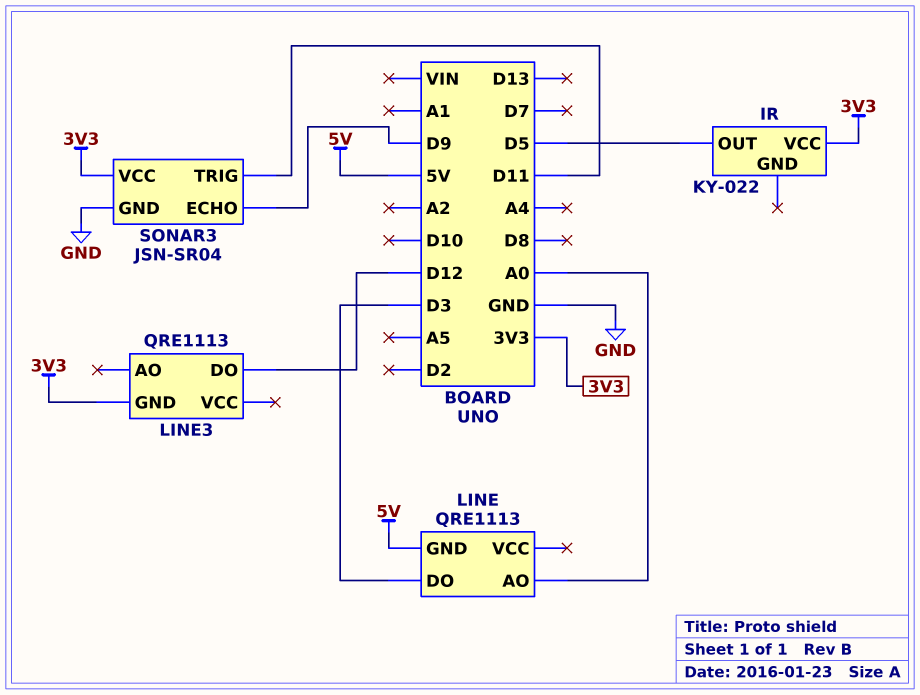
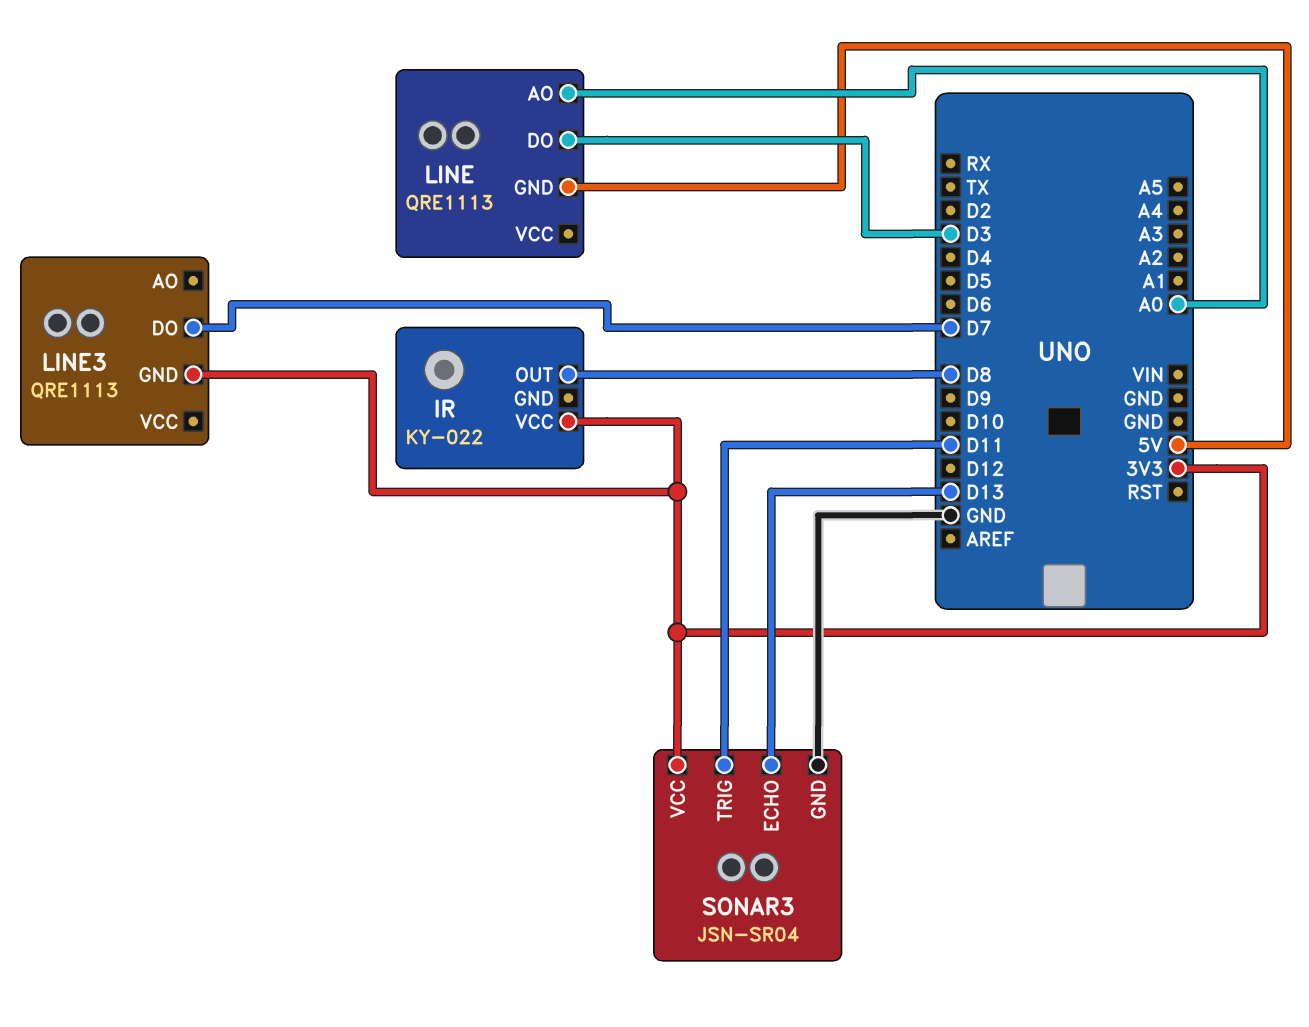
IR pin OUT: D5 -> D8
LINE3 pin DO: D12 -> D7
SONAR3 pin ECHO: D9 -> D13

